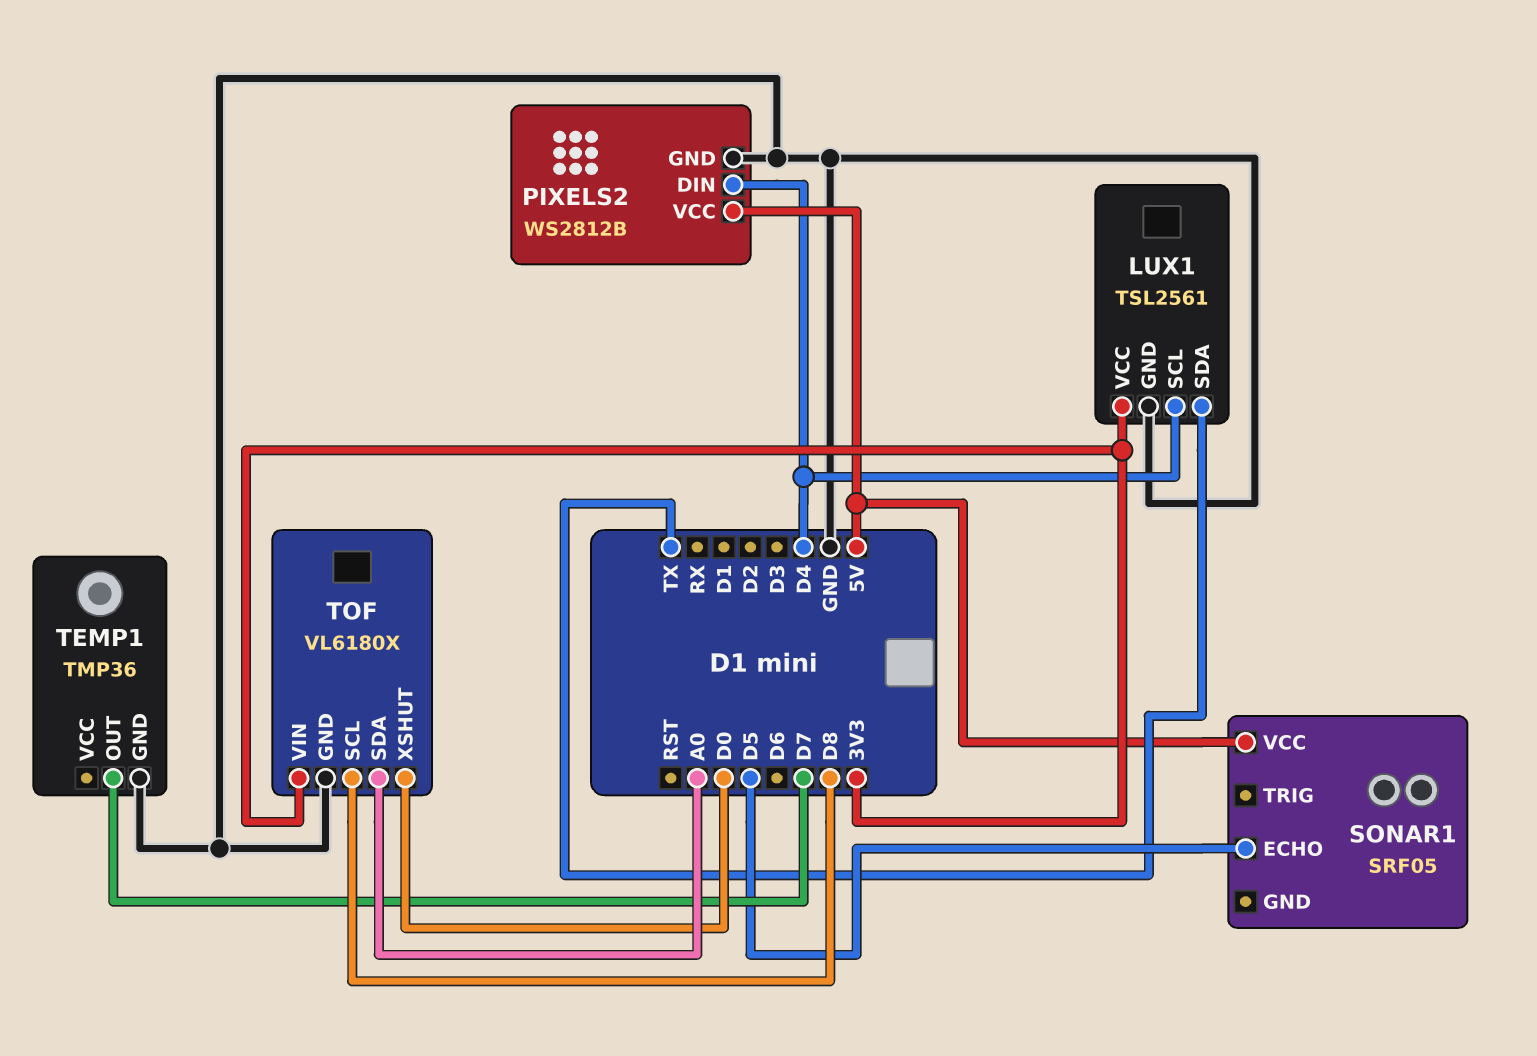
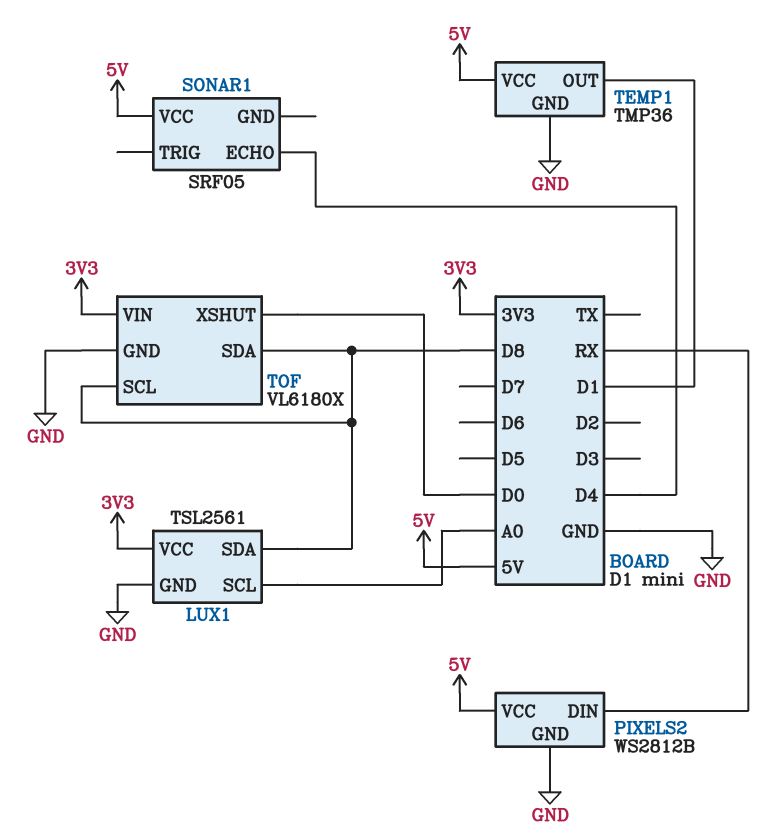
LUX1 pin SCL: D4 -> A0
LUX1 pin SDA: TX -> D8
PIXELS2 pin DIN: D4 -> RX
SONAR1 pin ECHO: D5 -> D4
TEMP1 pin OUT: D7 -> D1
TEMP1 pin VCC: none -> 5V
TOF pin SDA: A0 -> D8

